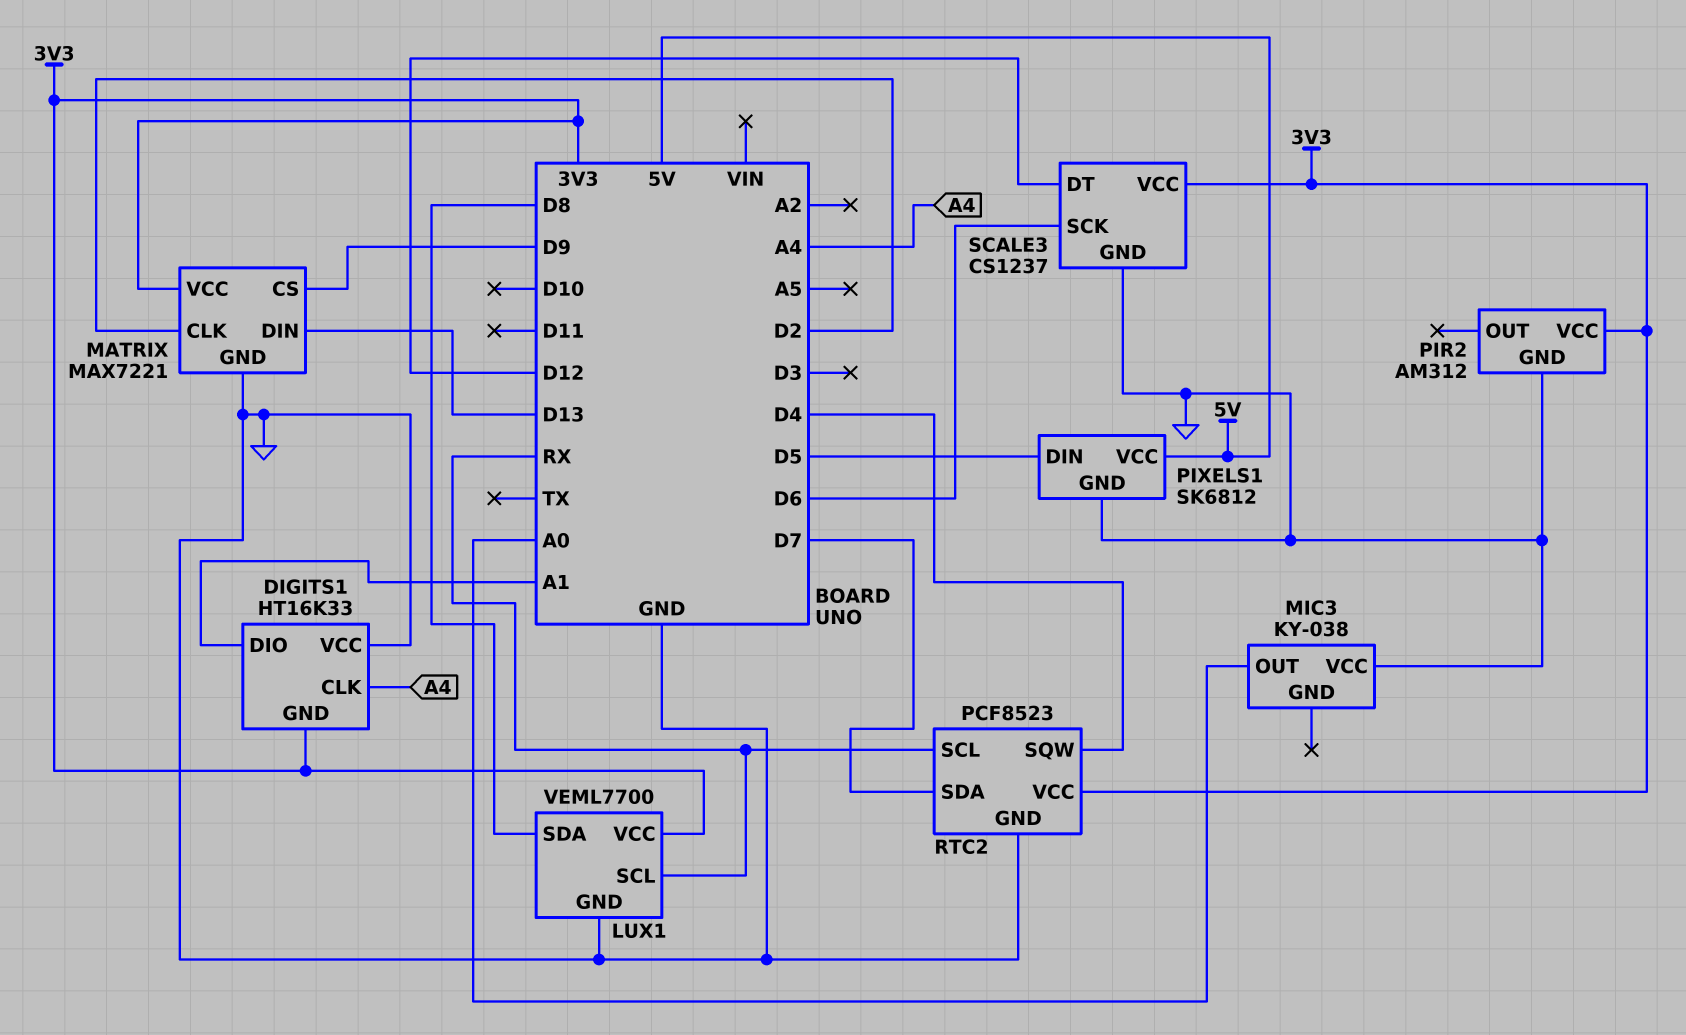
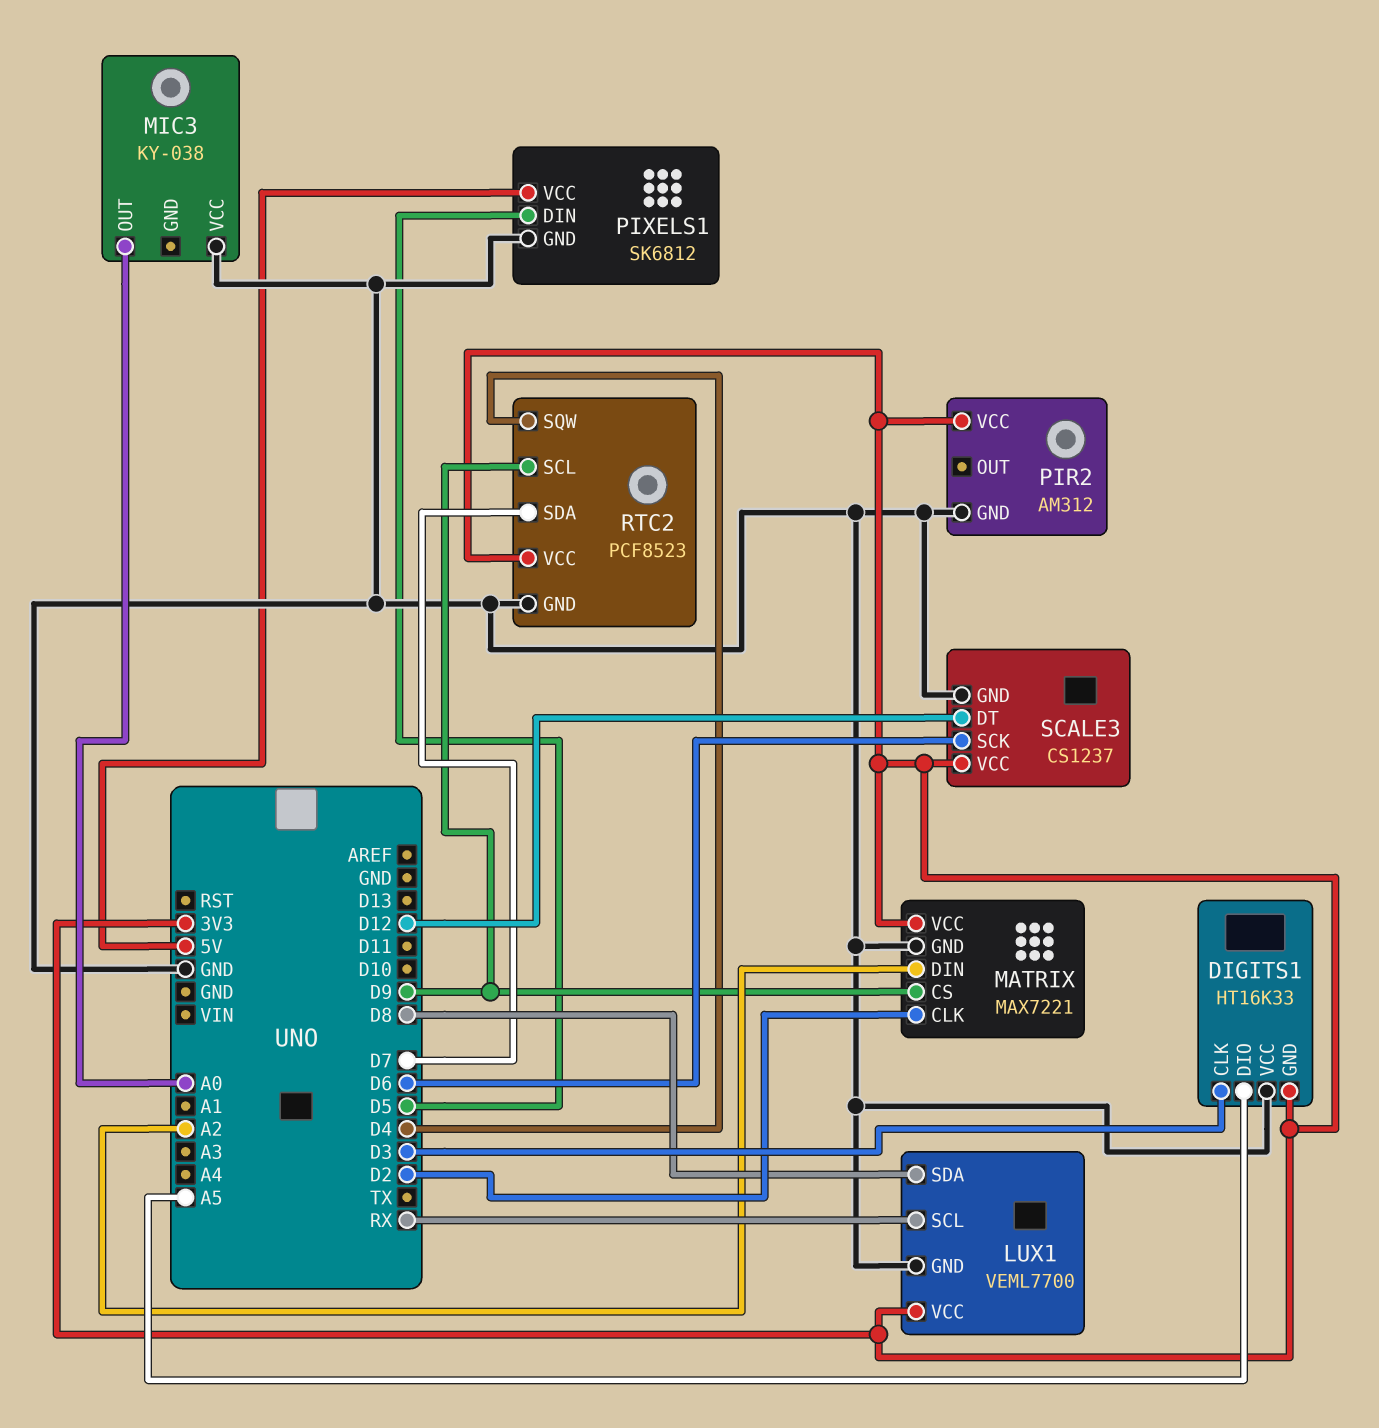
DIGITS1 pin CLK: A4 -> D3
DIGITS1 pin DIO: A1 -> A5
MATRIX pin DIN: D13 -> A2
RTC2 pin SCL: RX -> D9

